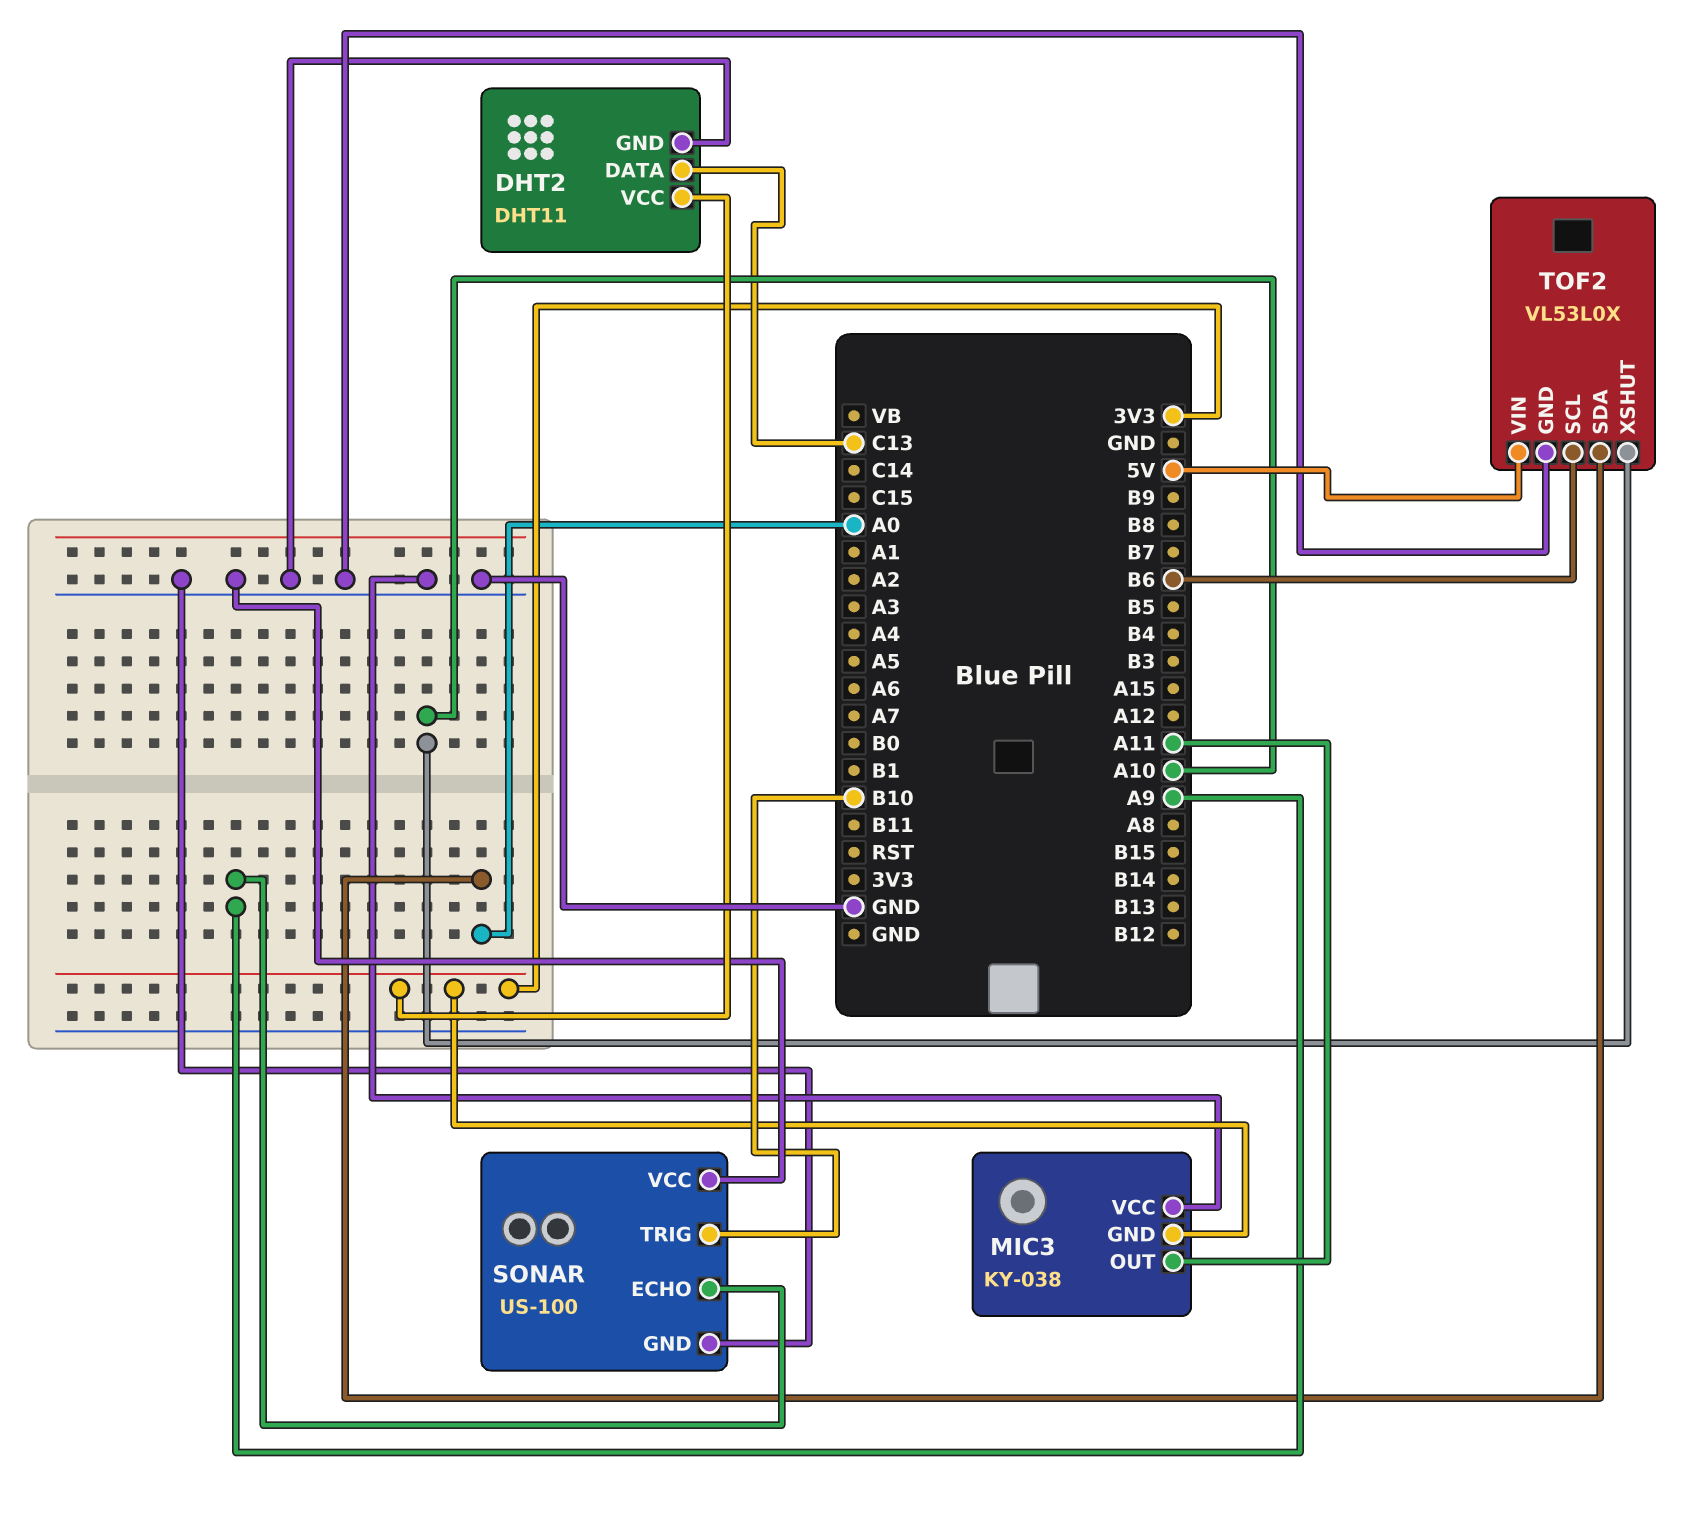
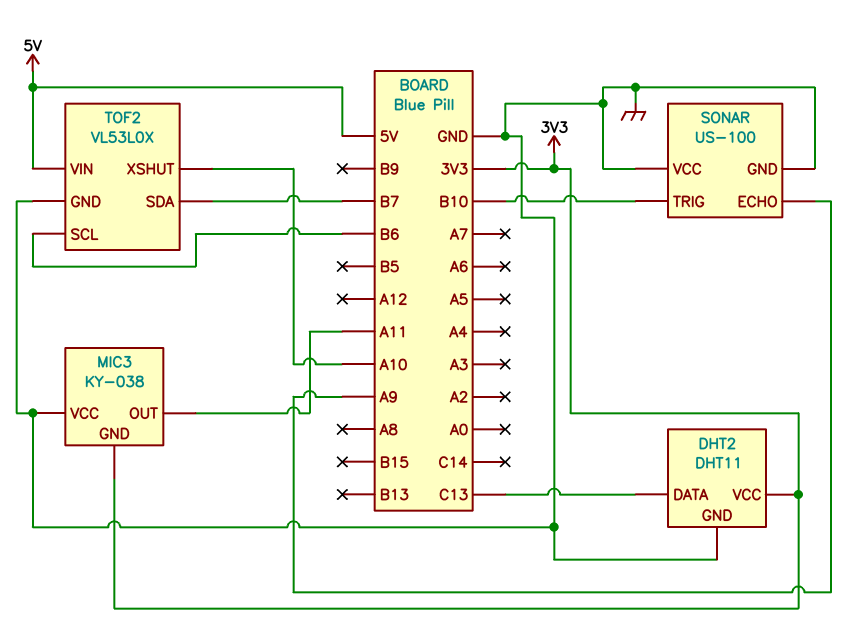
TOF2 pin SDA: A0 -> B7

